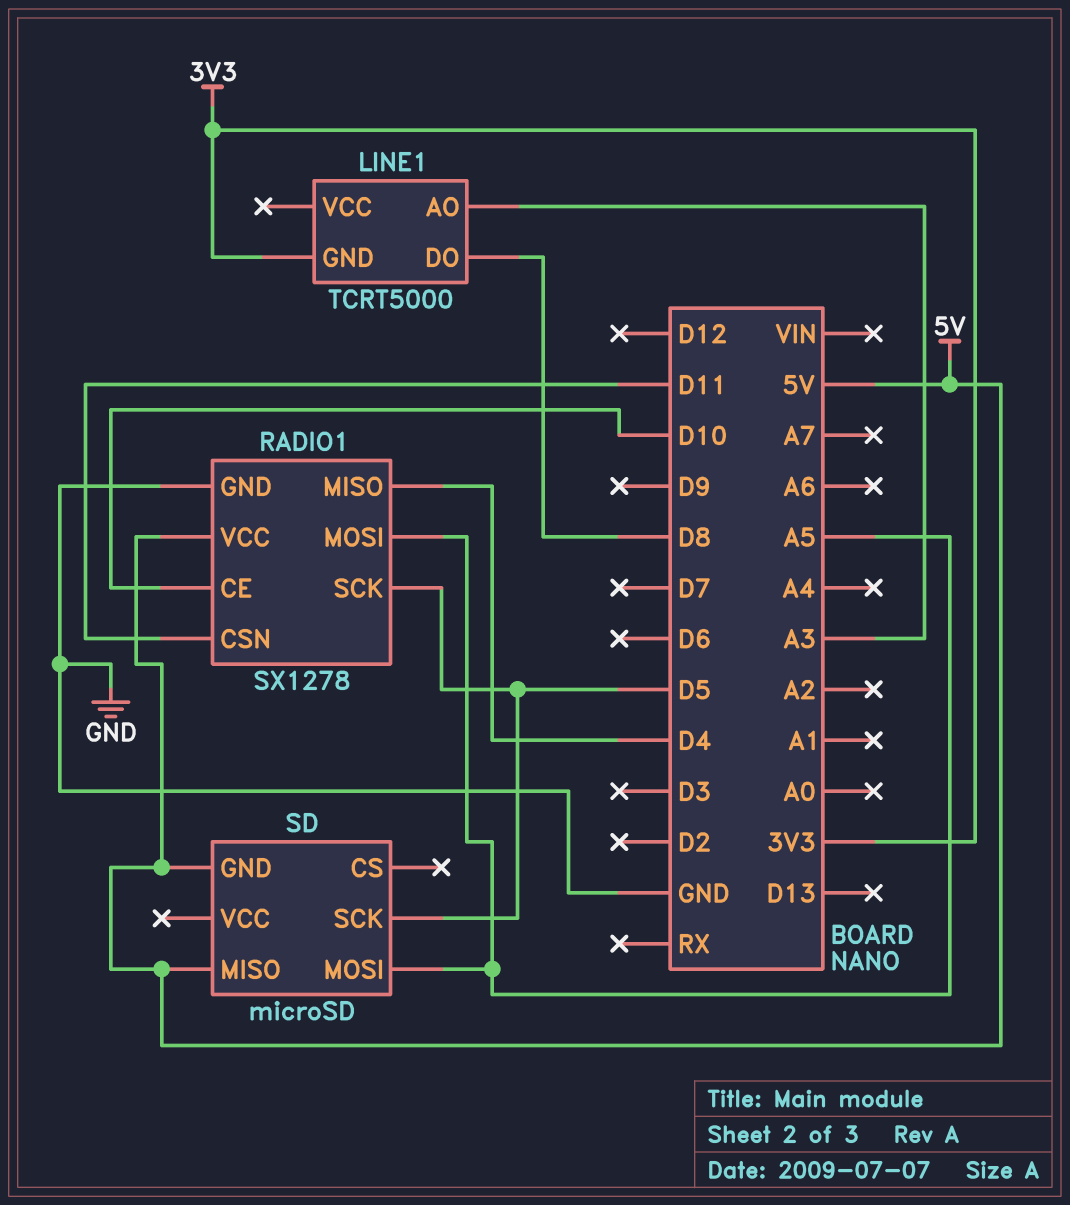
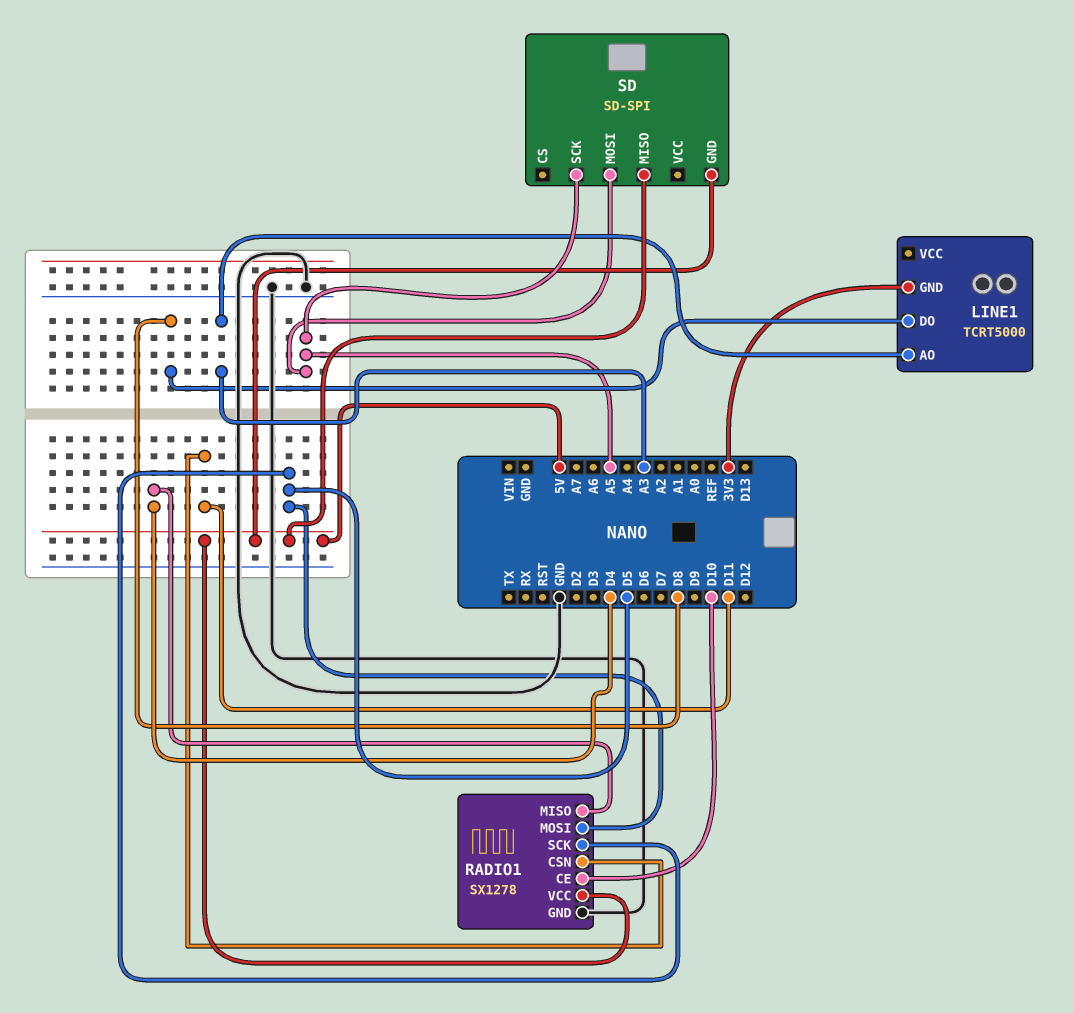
RADIO1 pin MOSI: A5 -> D5
SD: microSD -> SD-SPI
SD pin SCK: D5 -> A5

